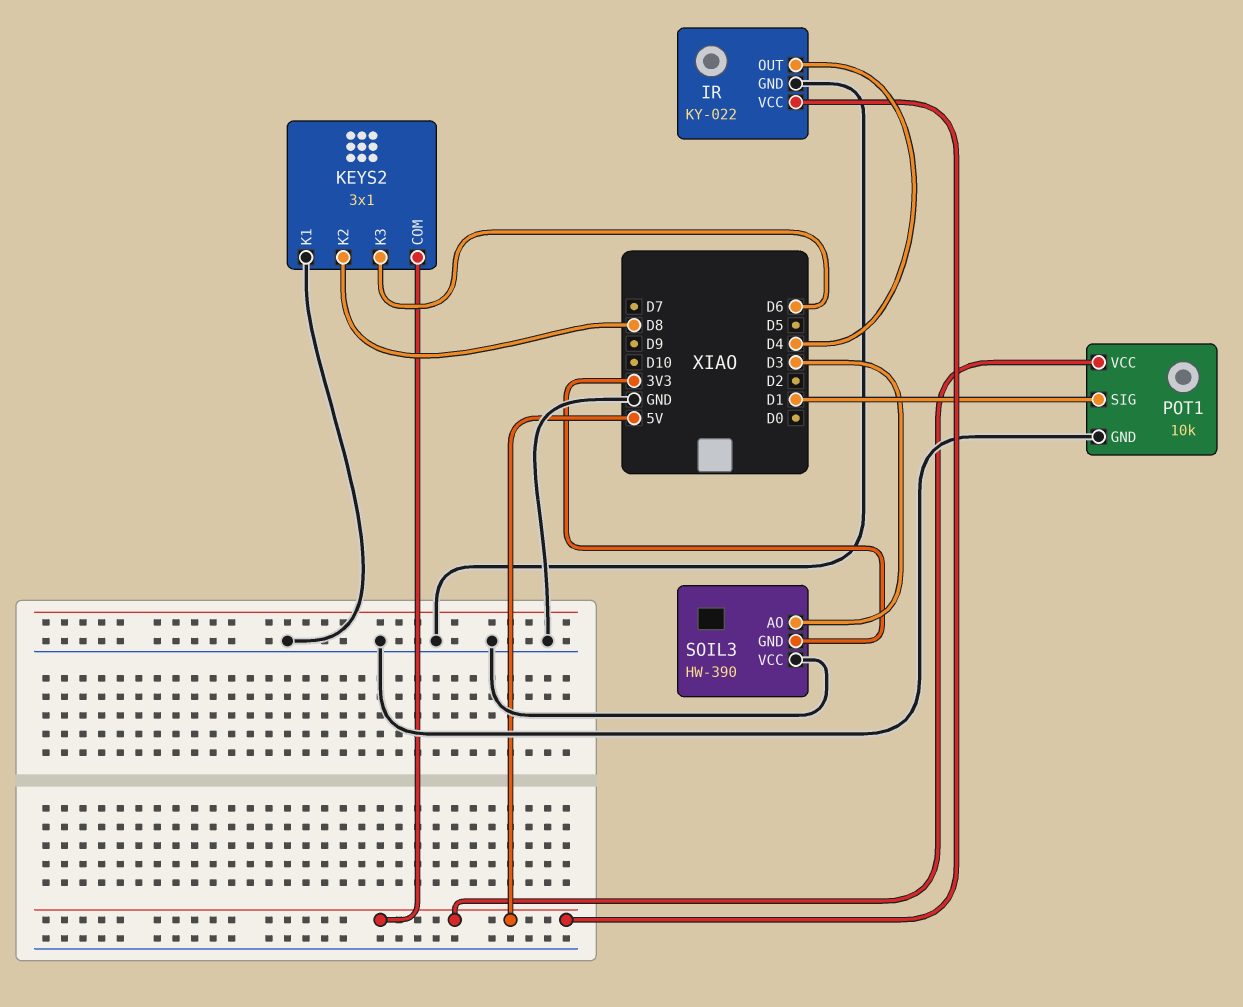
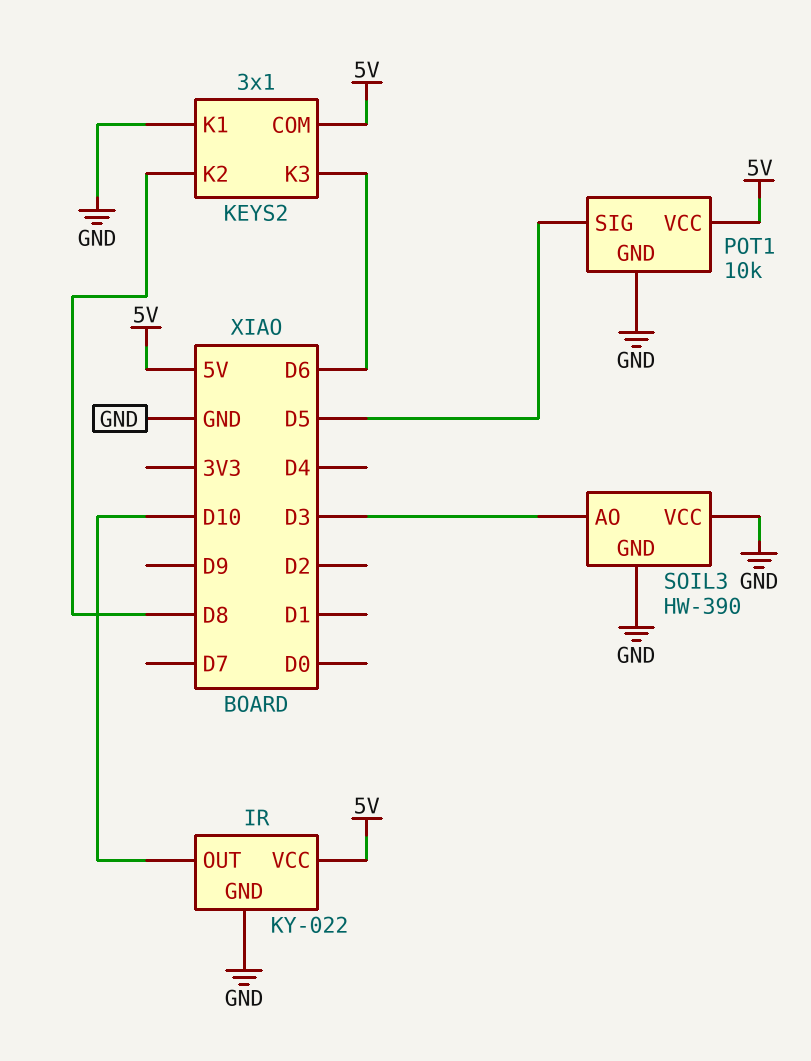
IR pin OUT: D4 -> D10
POT1 pin SIG: D1 -> D5
SOIL3 pin GND: 3V3 -> GND

